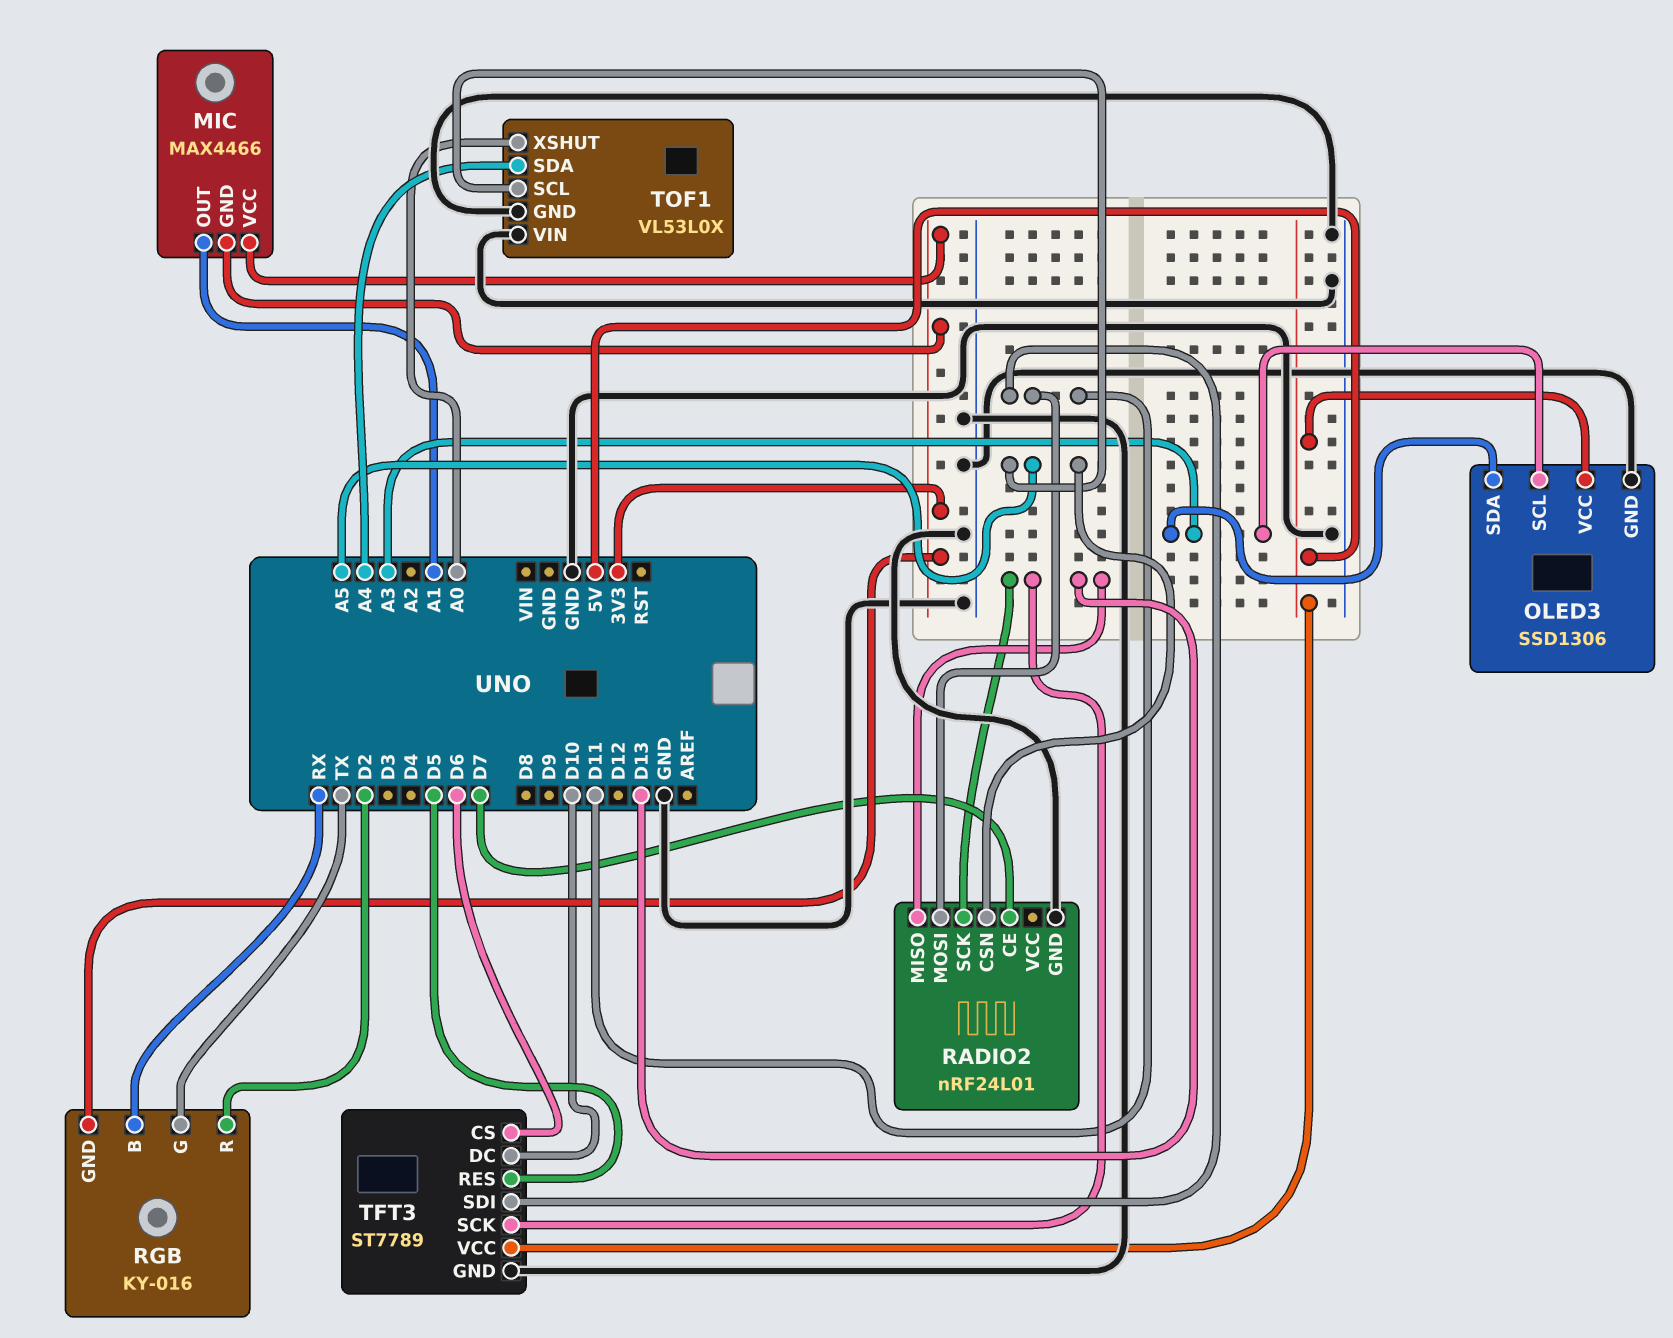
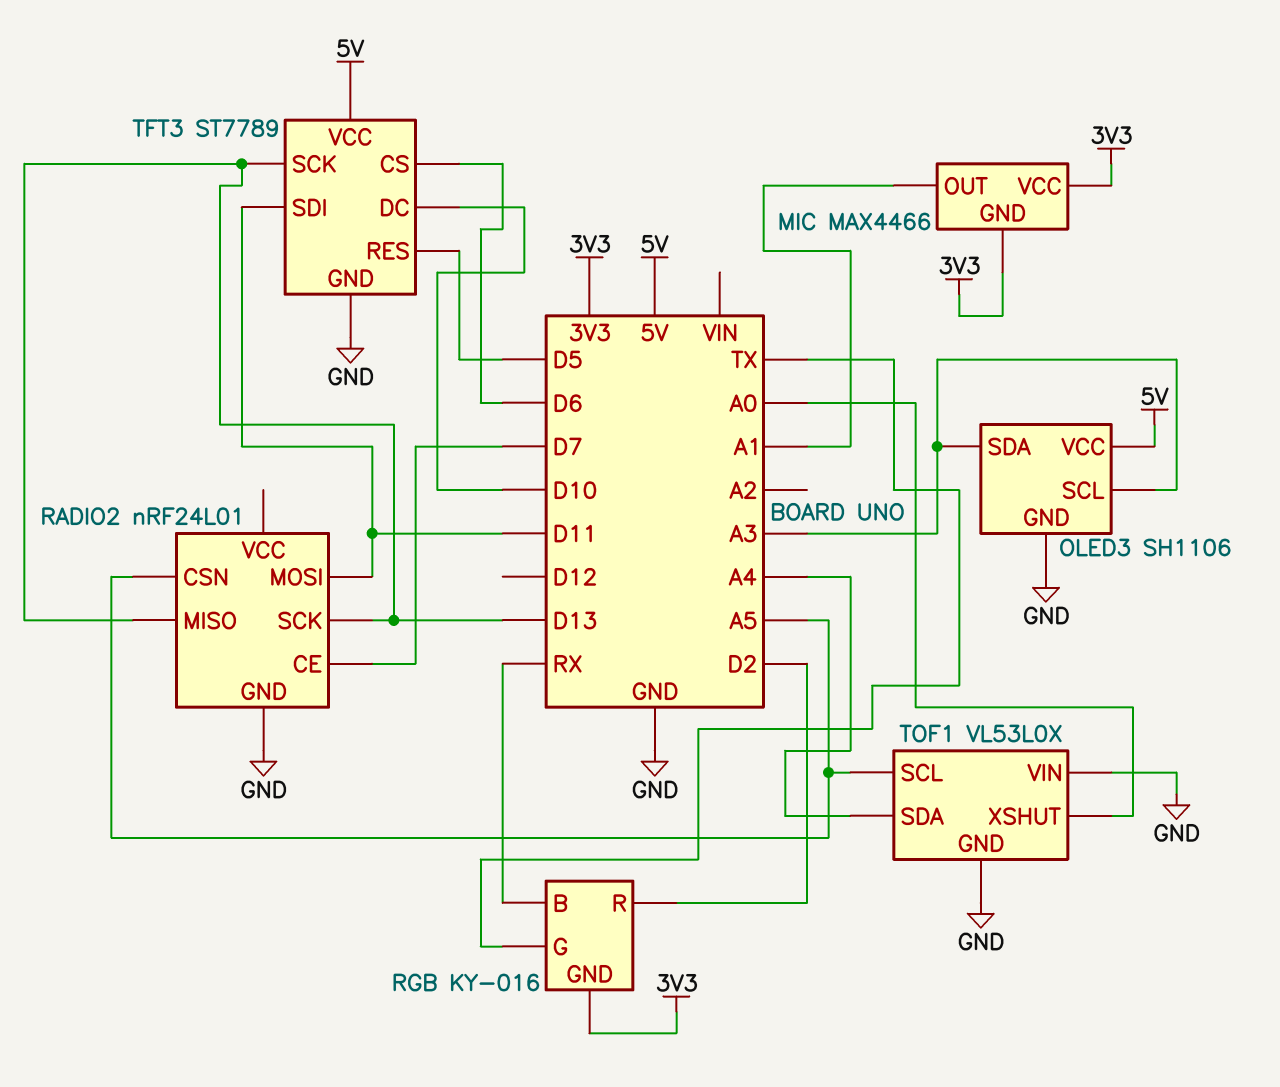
OLED3: SSD1306 -> SH1106

